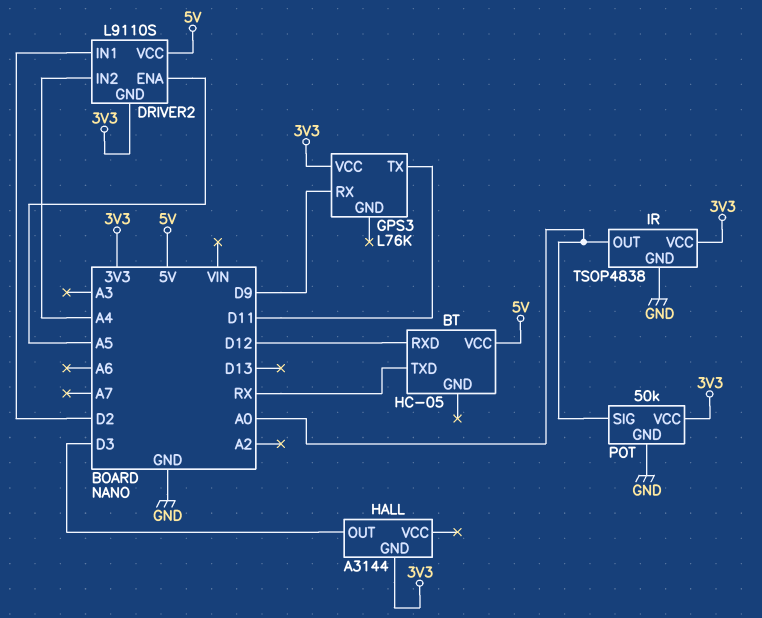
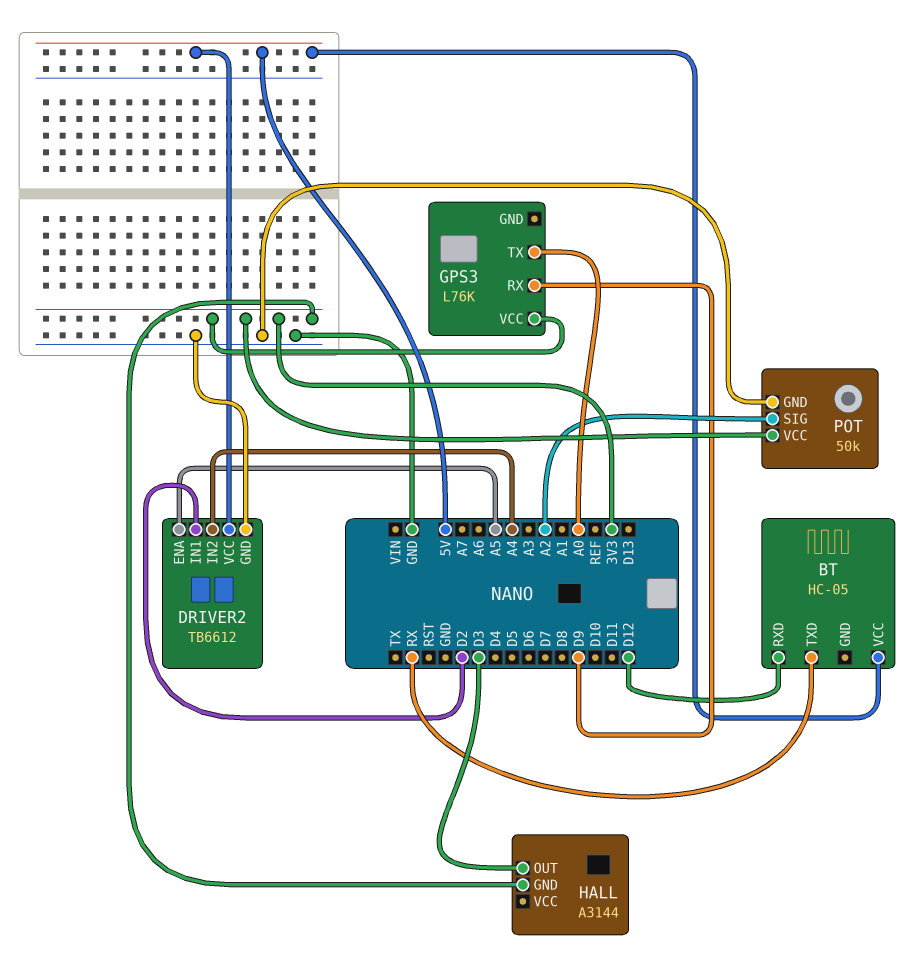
DRIVER2: L9110S -> TB6612
DRIVER2 pin GND: 3V3 -> GND
GPS3 pin TX: D11 -> A0
IR: TSOP4838 -> none
IR pin GND: GND -> none
IR pin OUT: A0 -> none
IR pin VCC: 3V3 -> none
POT pin SIG: A0 -> A2

